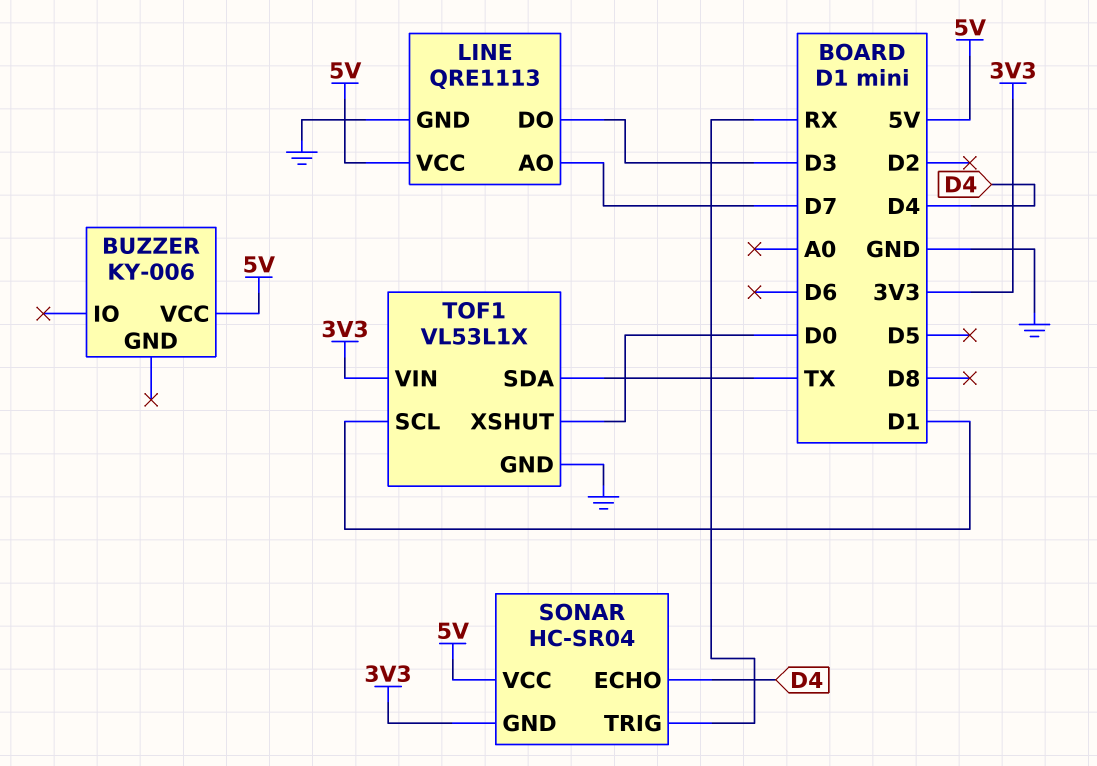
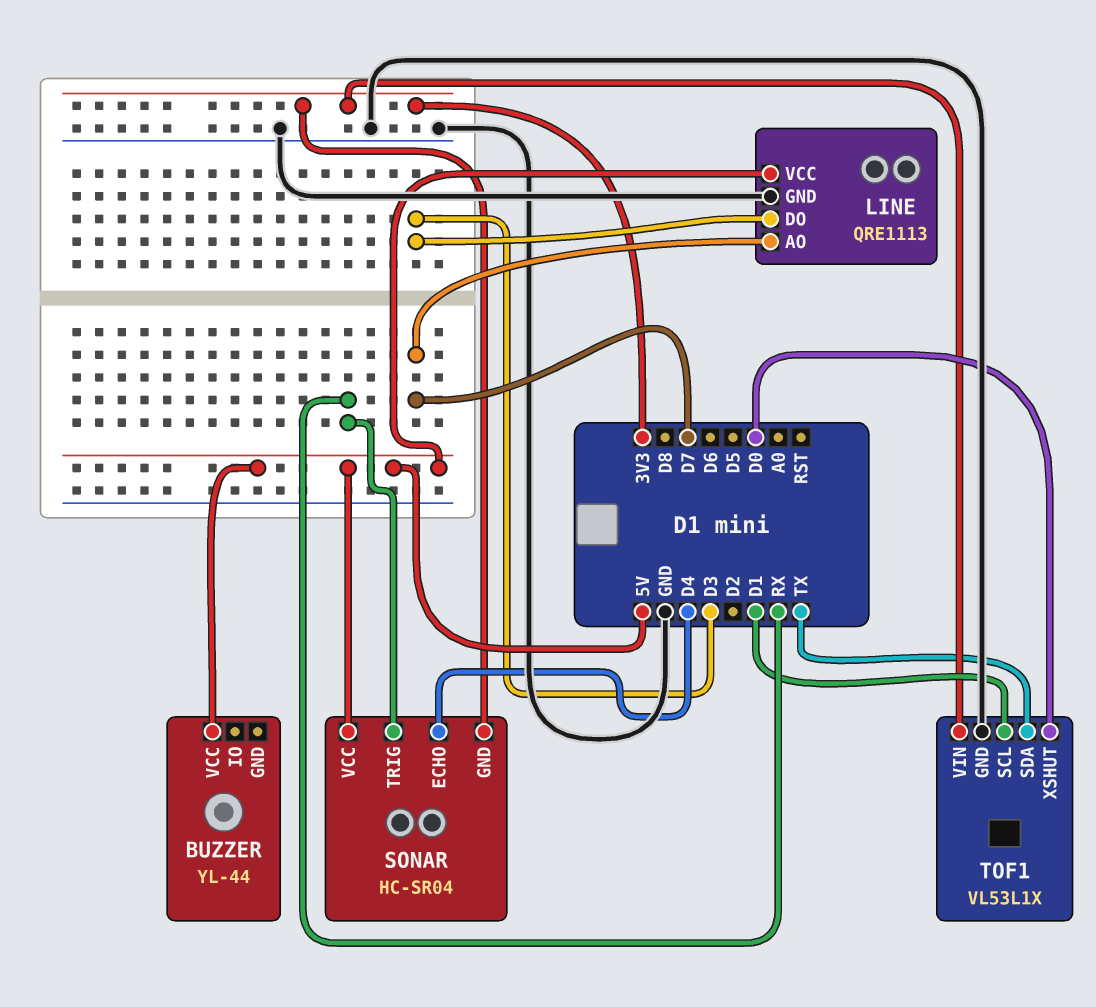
BUZZER: KY-006 -> YL-44

